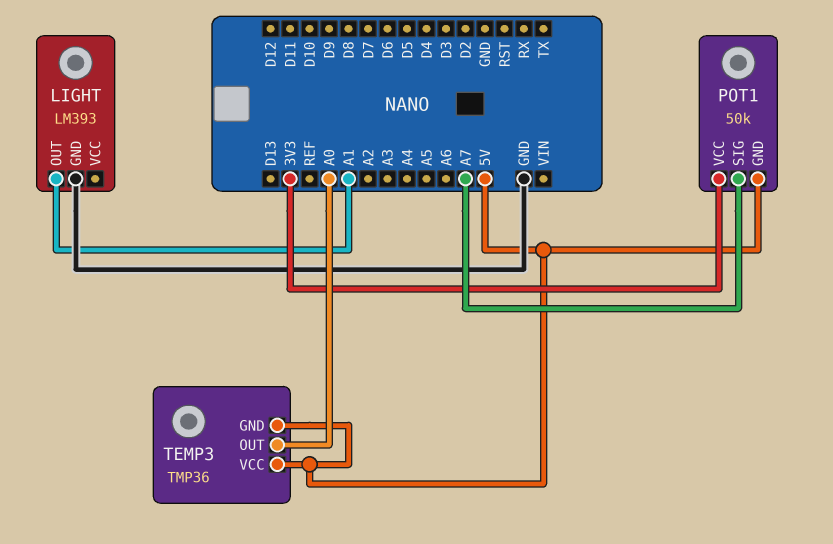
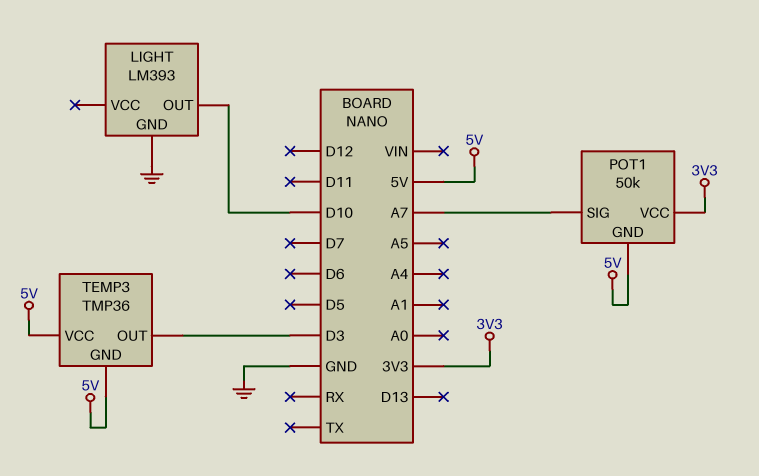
LIGHT pin OUT: A1 -> D10
TEMP3 pin OUT: A0 -> D3

